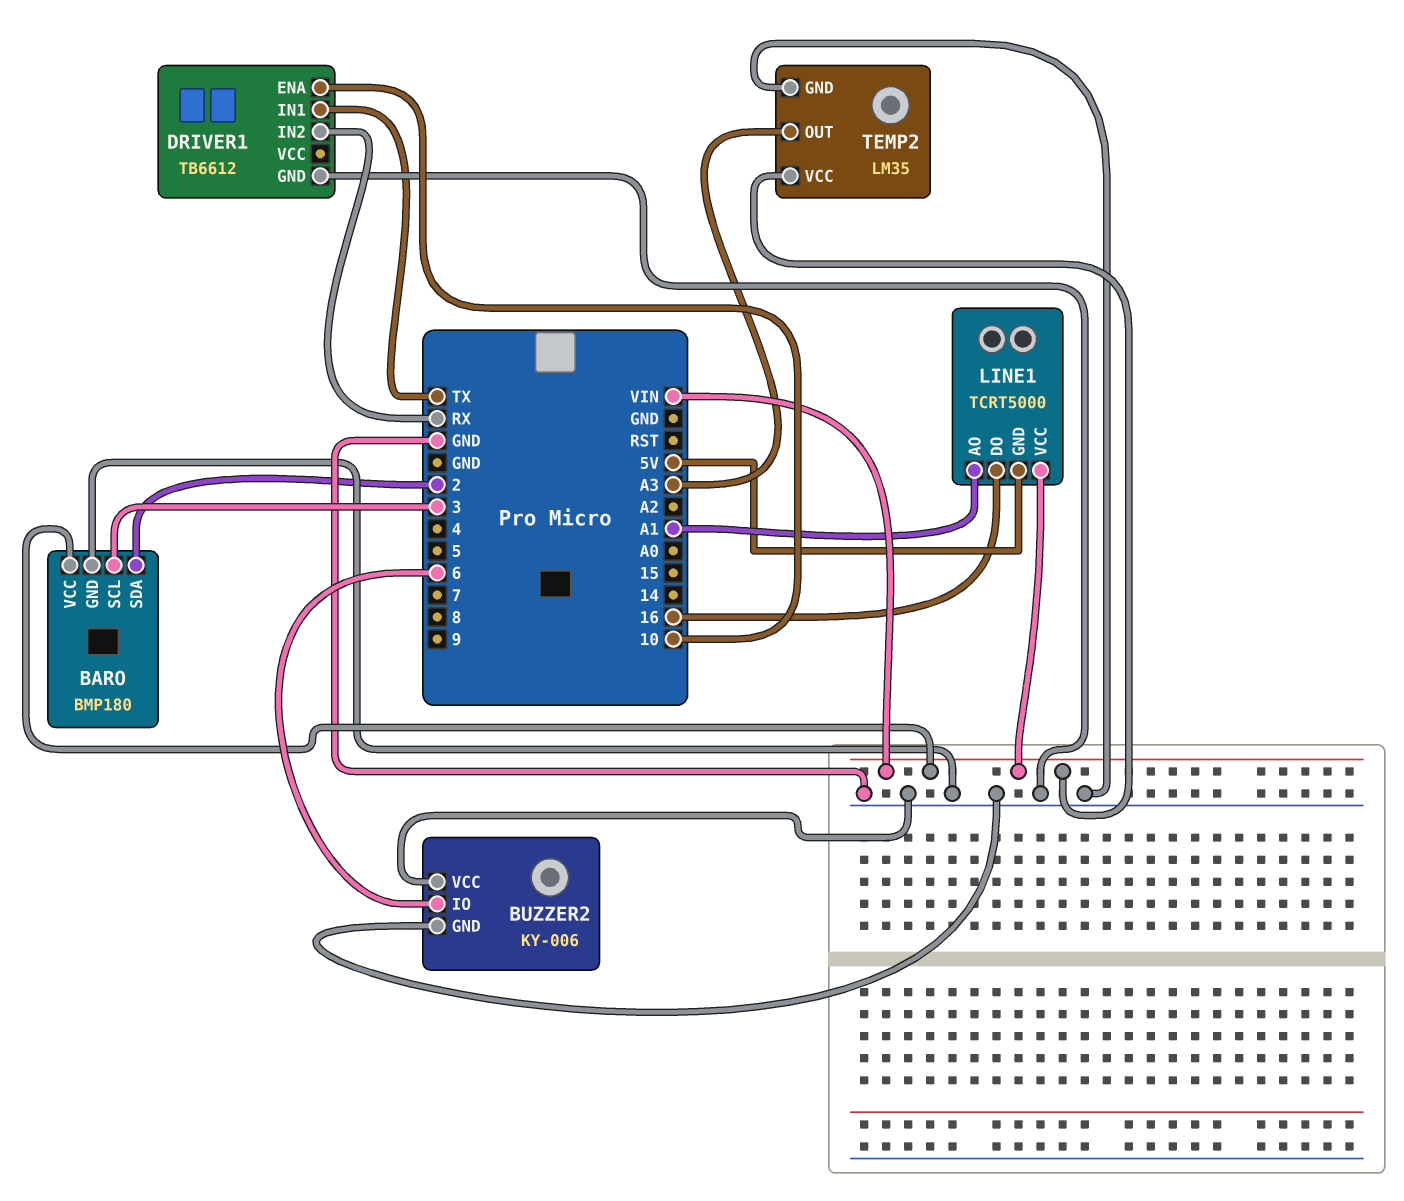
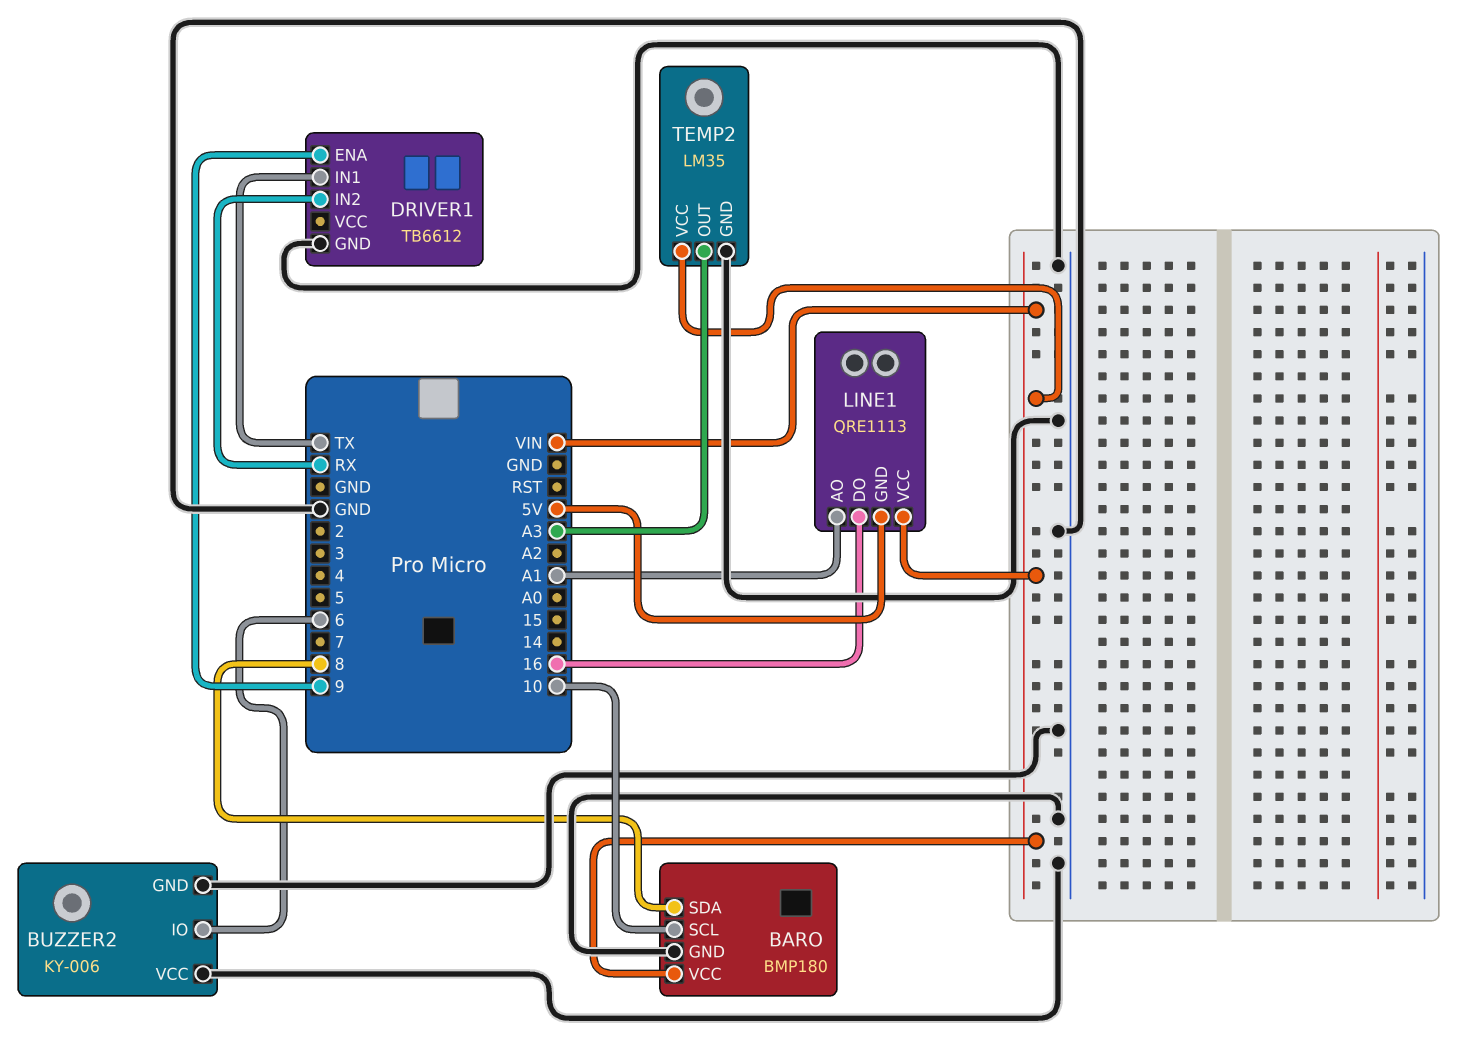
BARO pin SCL: 3 -> 10
BARO pin SDA: 2 -> 8
DRIVER1 pin ENA: 10 -> 9
LINE1: TCRT5000 -> QRE1113

